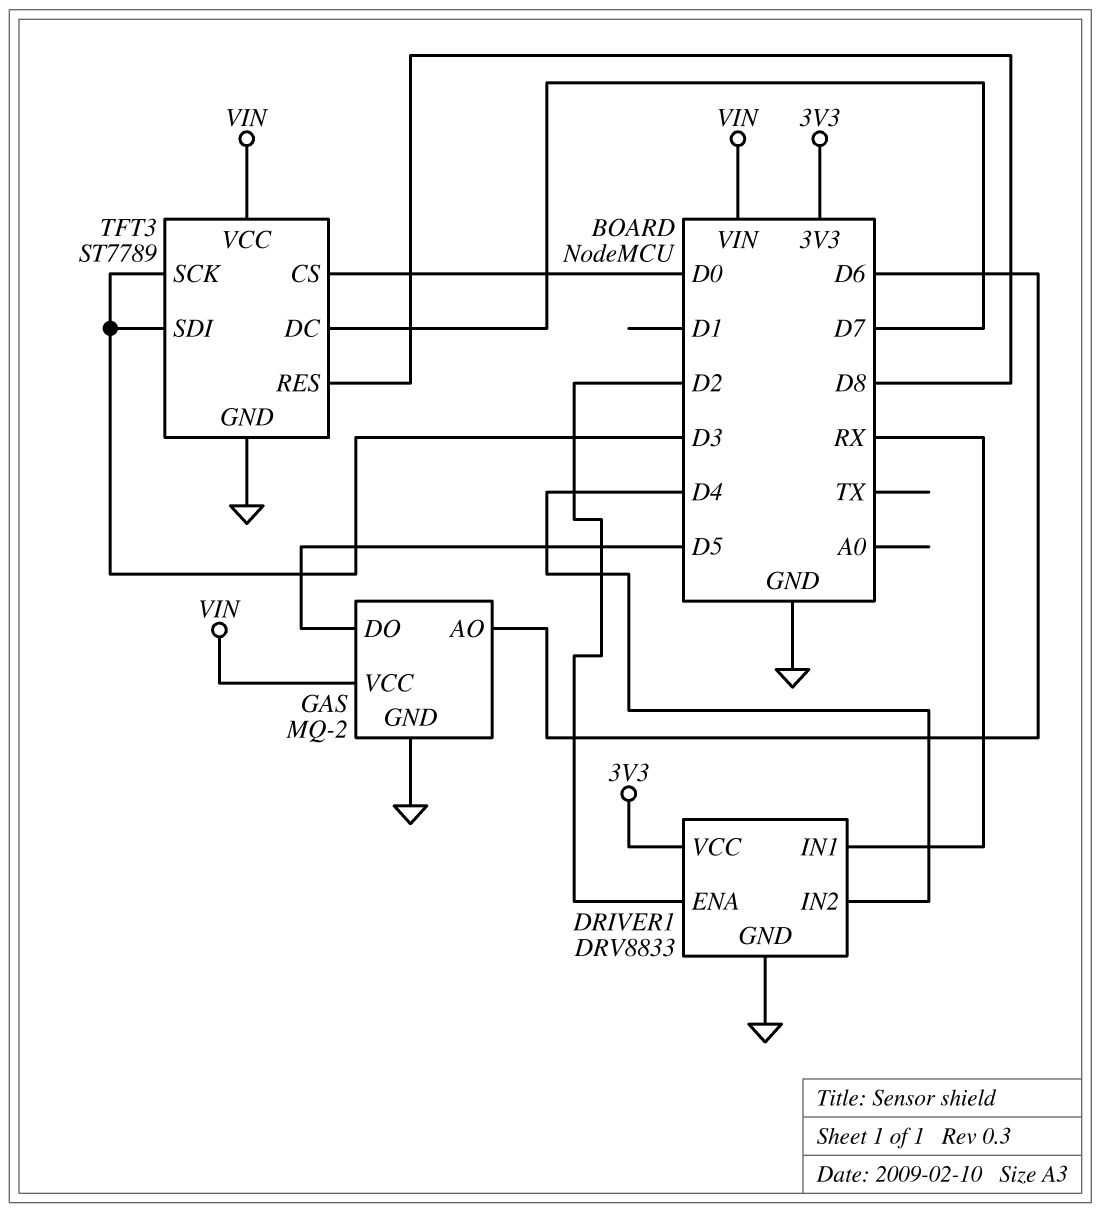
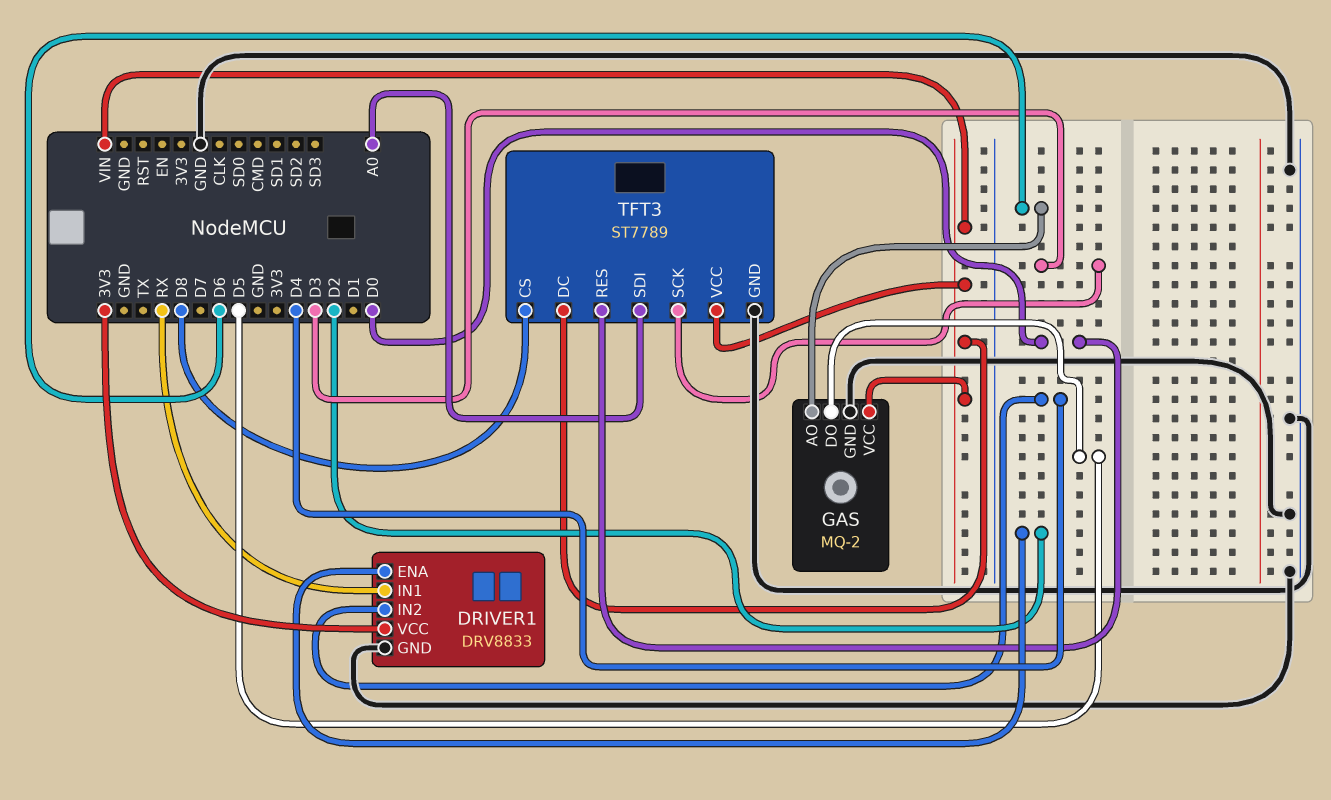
TFT3 pin CS: D0 -> D8
TFT3 pin DC: D7 -> VIN
TFT3 pin RES: D8 -> D0
TFT3 pin SDI: D3 -> A0

